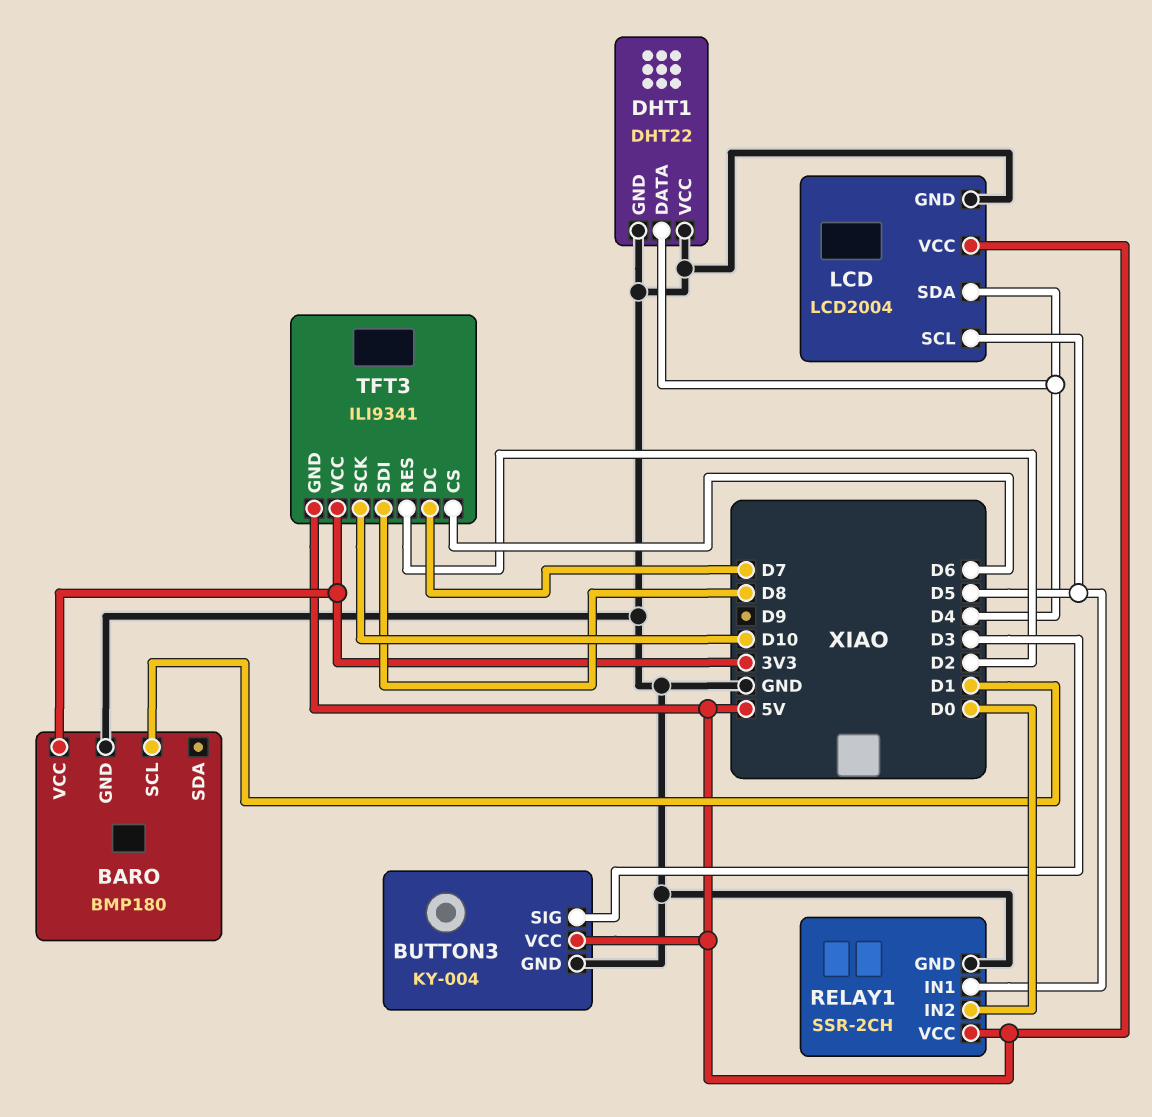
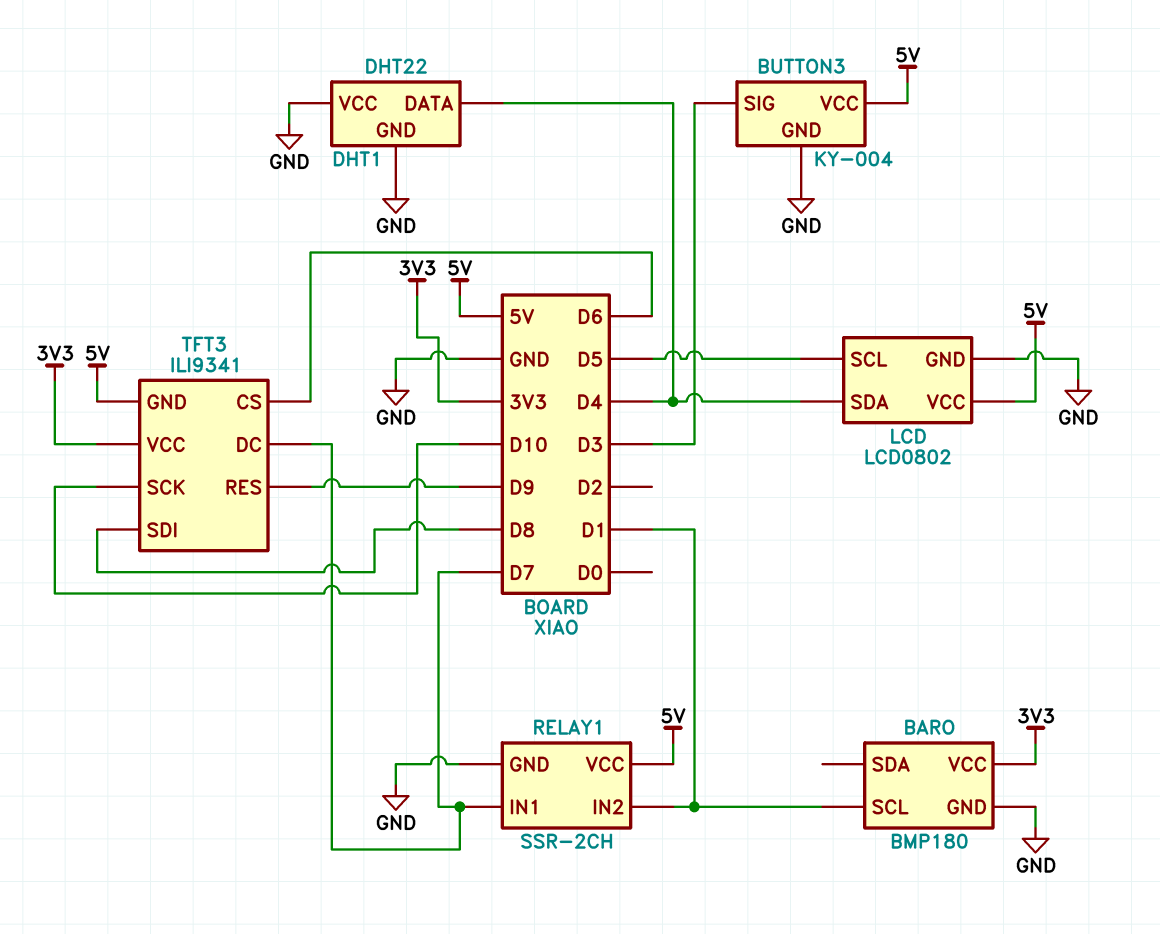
LCD: LCD2004 -> LCD0802
RELAY1 pin IN1: D5 -> D7
RELAY1 pin IN2: D0 -> D1
TFT3 pin RES: D2 -> D9

